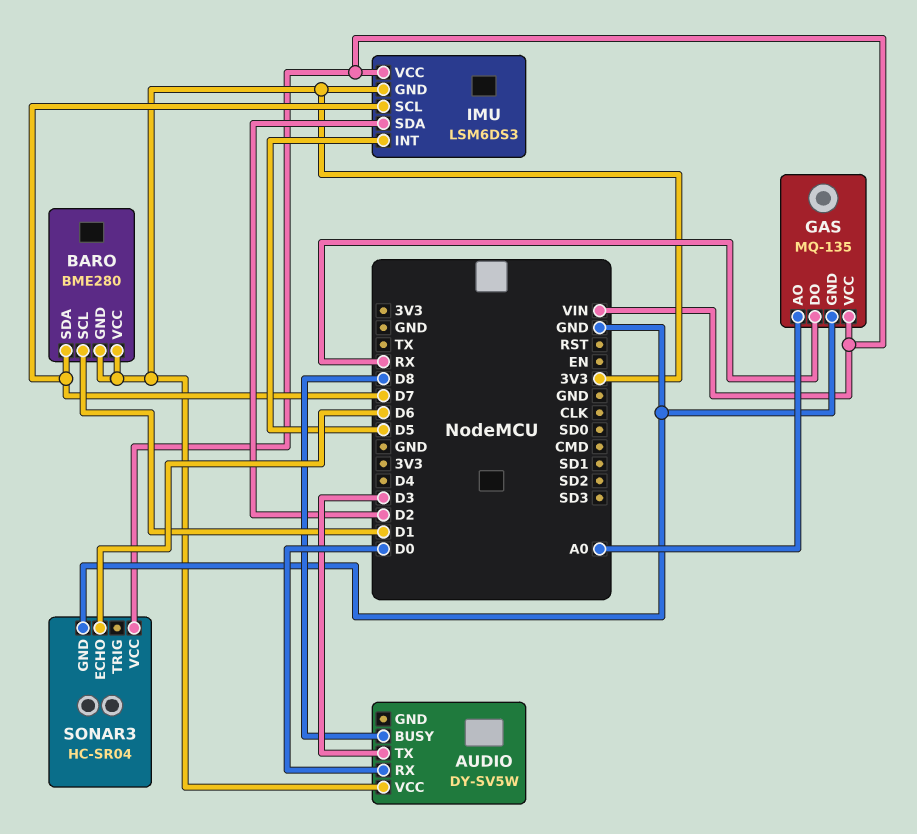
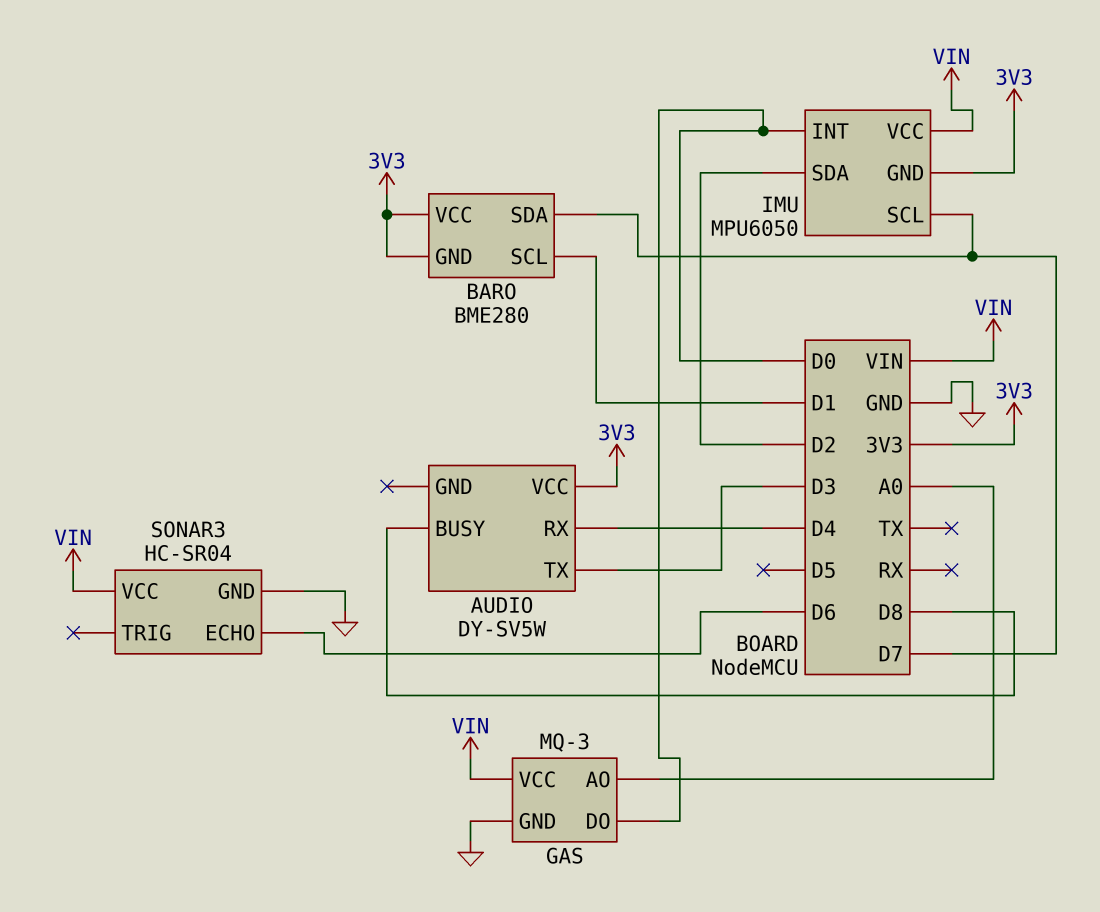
AUDIO pin RX: D0 -> D4
GAS: MQ-135 -> MQ-3
GAS pin DO: RX -> D0
IMU: LSM6DS3 -> MPU6050
IMU pin INT: D5 -> D0

